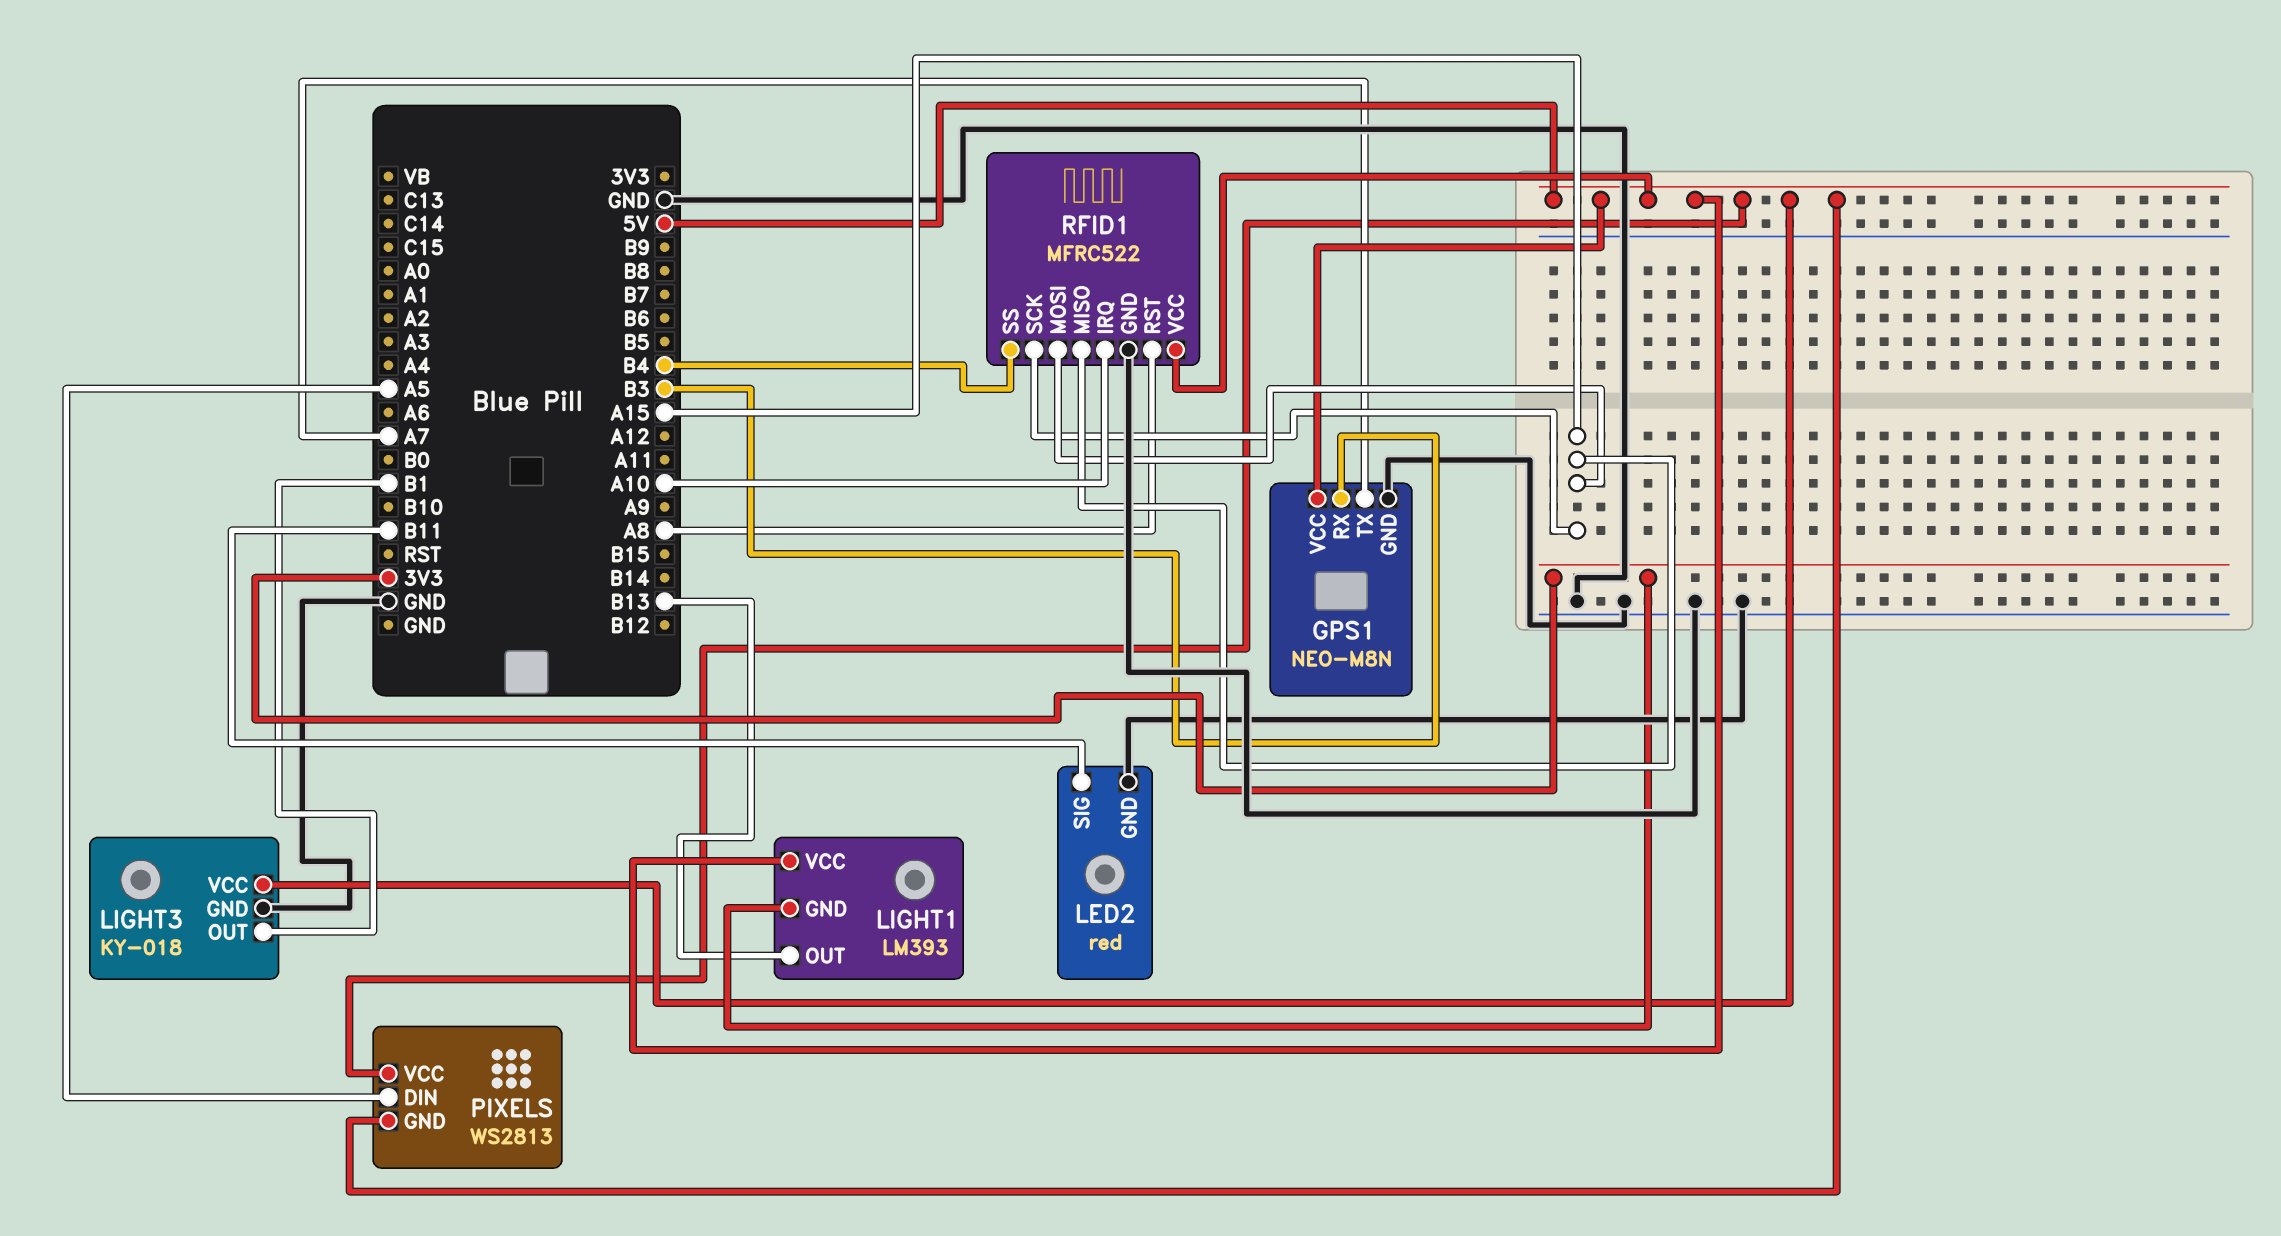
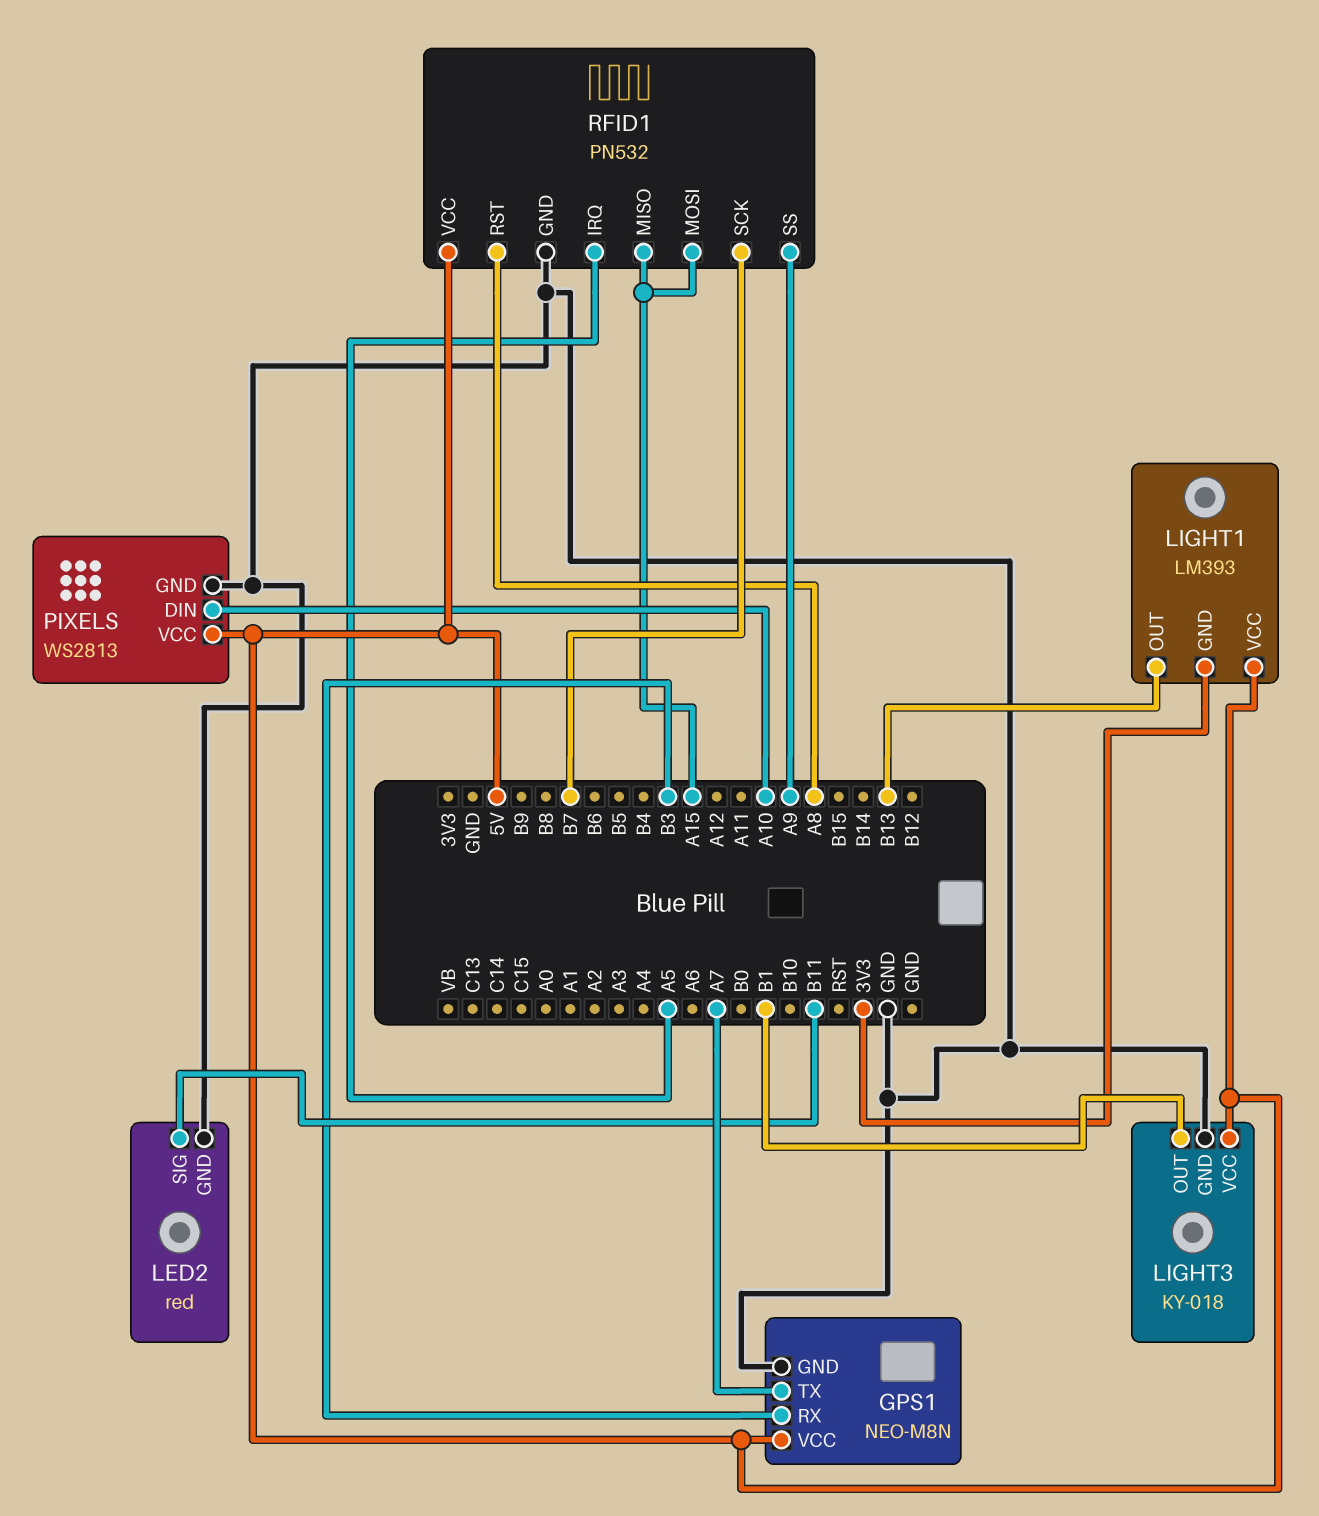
PIXELS pin DIN: A5 -> A10
PIXELS pin GND: 5V -> GND
RFID1: MFRC522 -> PN532
RFID1 pin IRQ: A10 -> A5
RFID1 pin SCK: A15 -> B7
RFID1 pin SS: B4 -> A9

